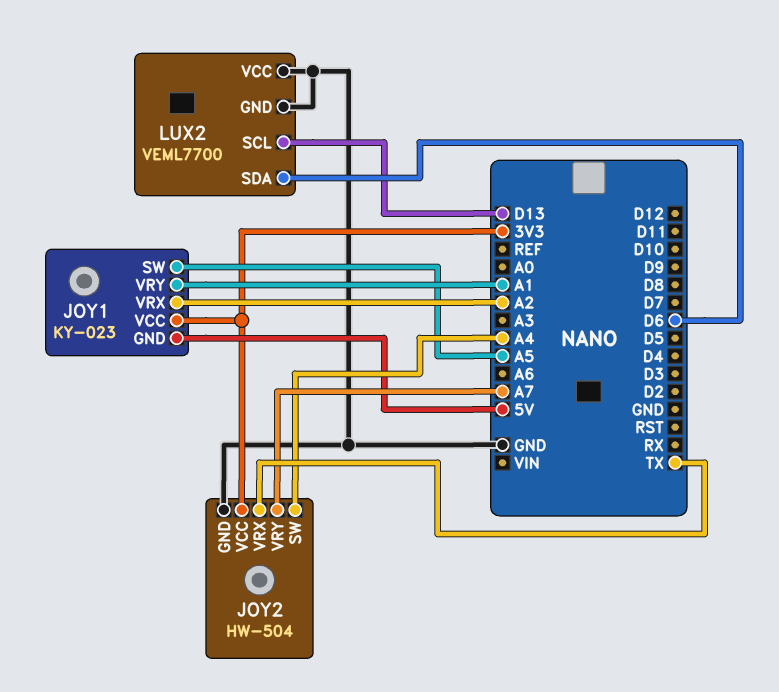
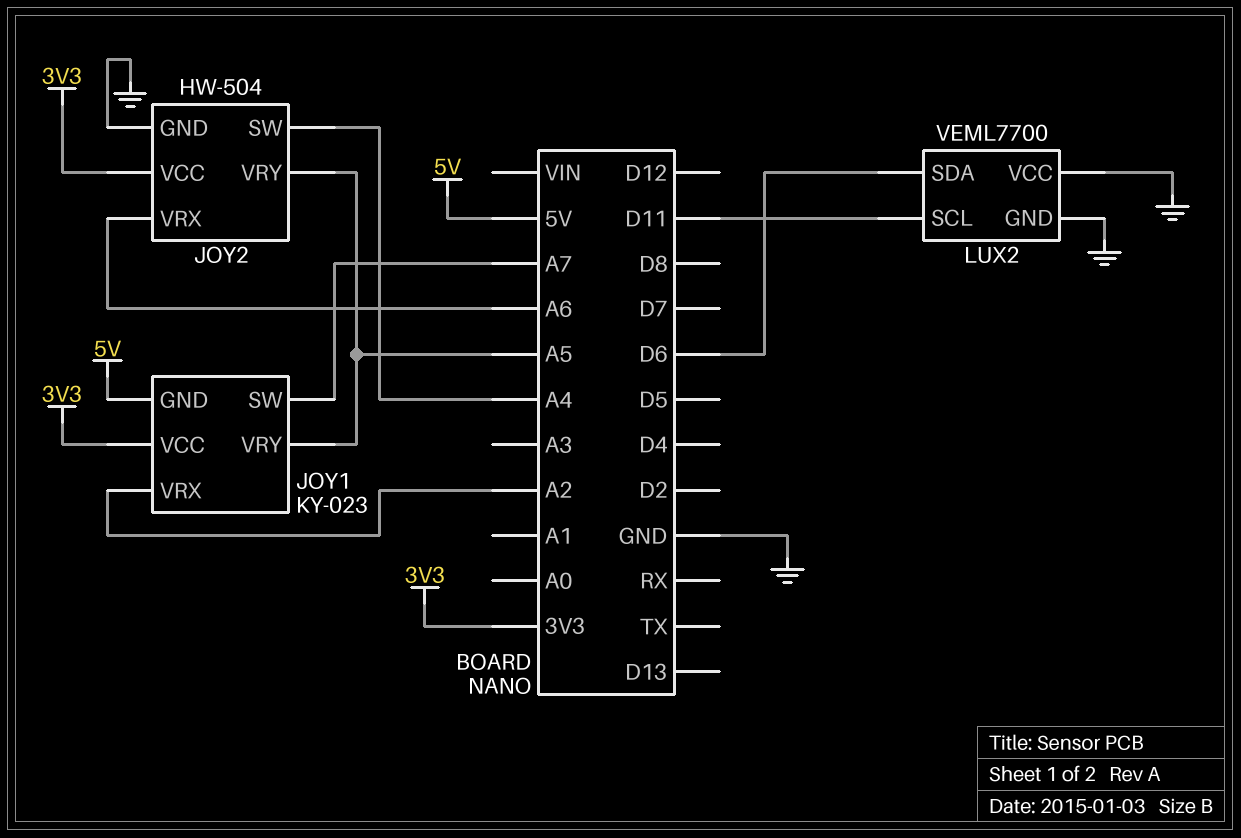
JOY1 pin SW: A5 -> A7
JOY1 pin VRY: A1 -> A5
JOY2 pin VRX: TX -> A6
JOY2 pin VRY: A7 -> A5
LUX2 pin SCL: D13 -> D11

